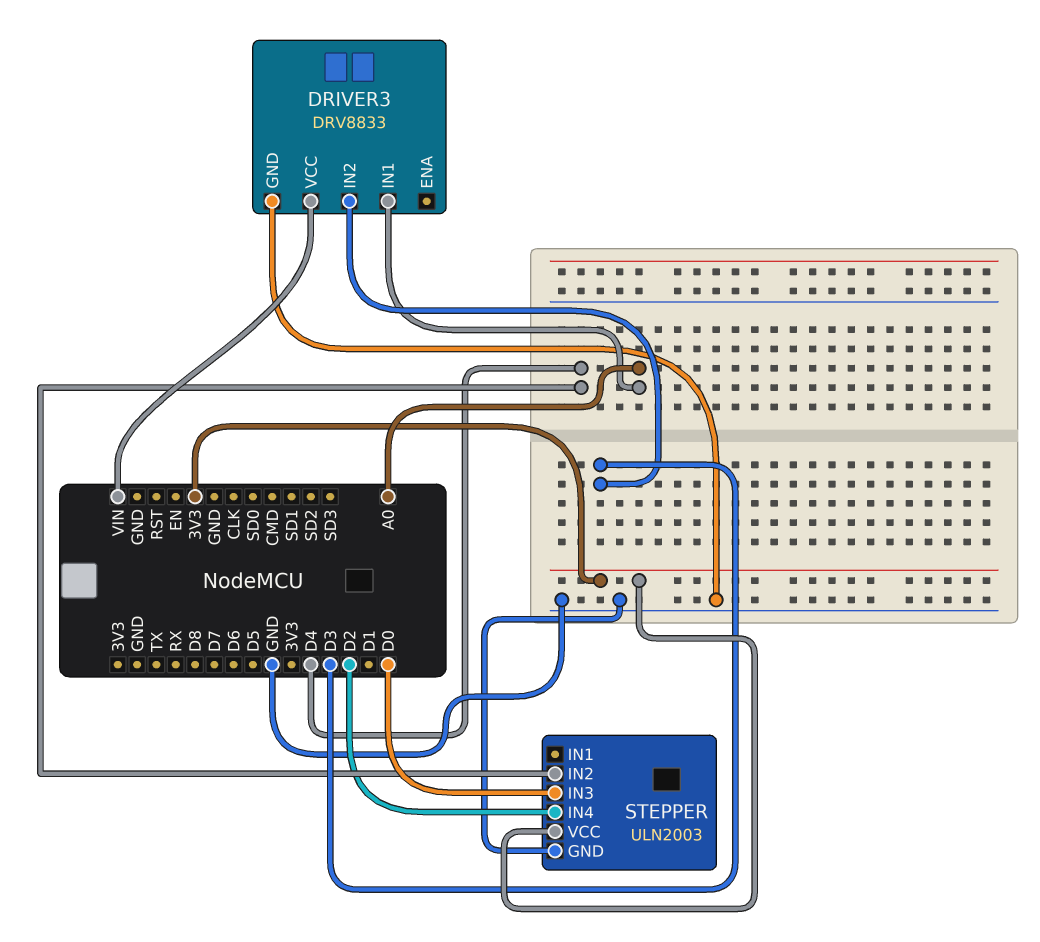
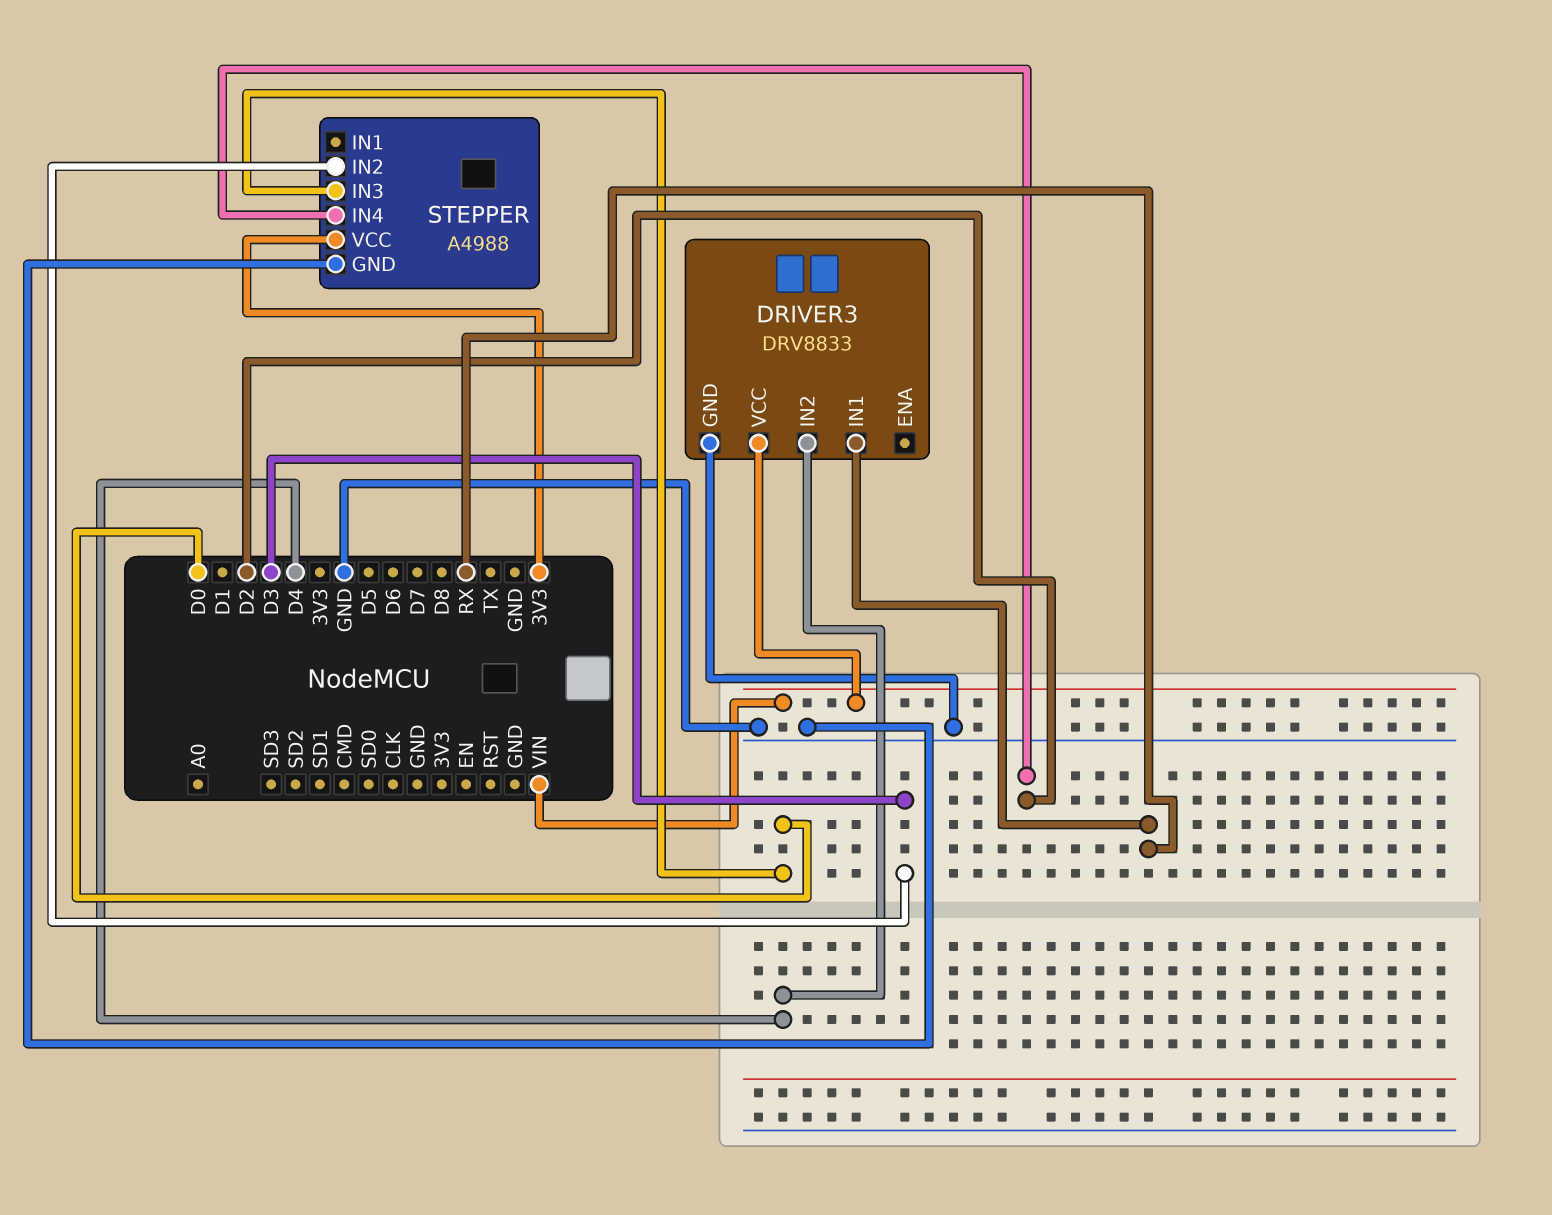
DRIVER3 pin IN1: A0 -> RX
DRIVER3 pin IN2: D3 -> D4
STEPPER: ULN2003 -> A4988
STEPPER pin IN2: D4 -> D3

